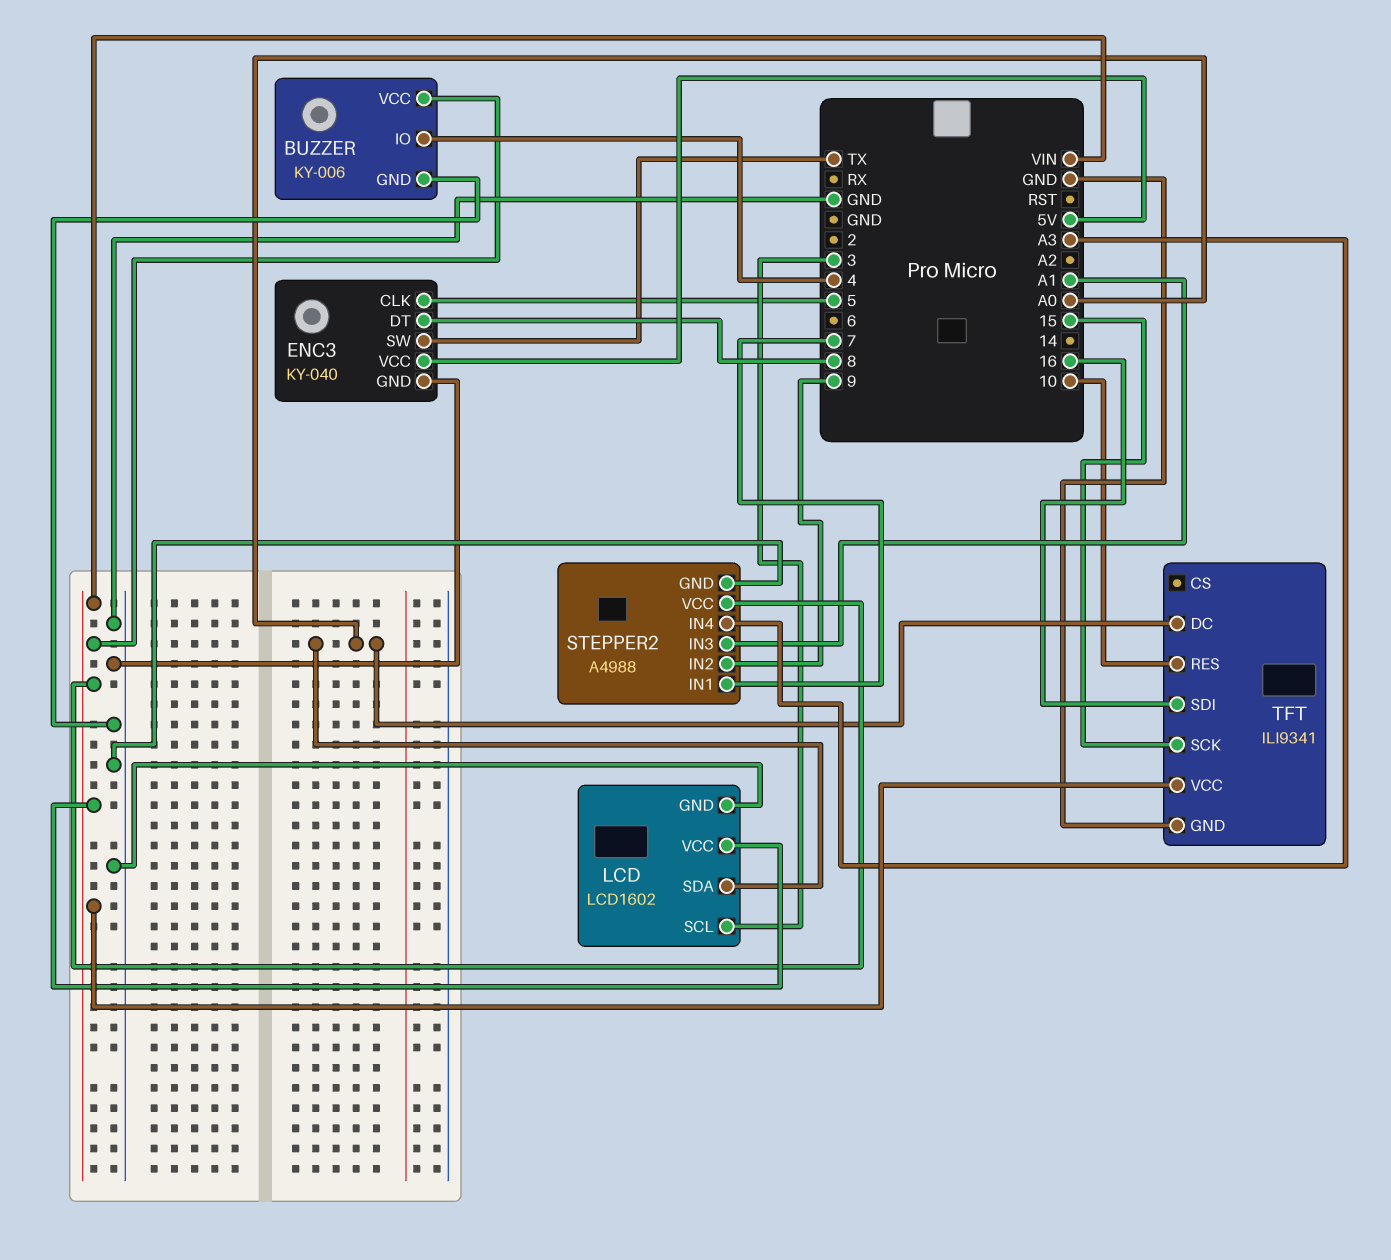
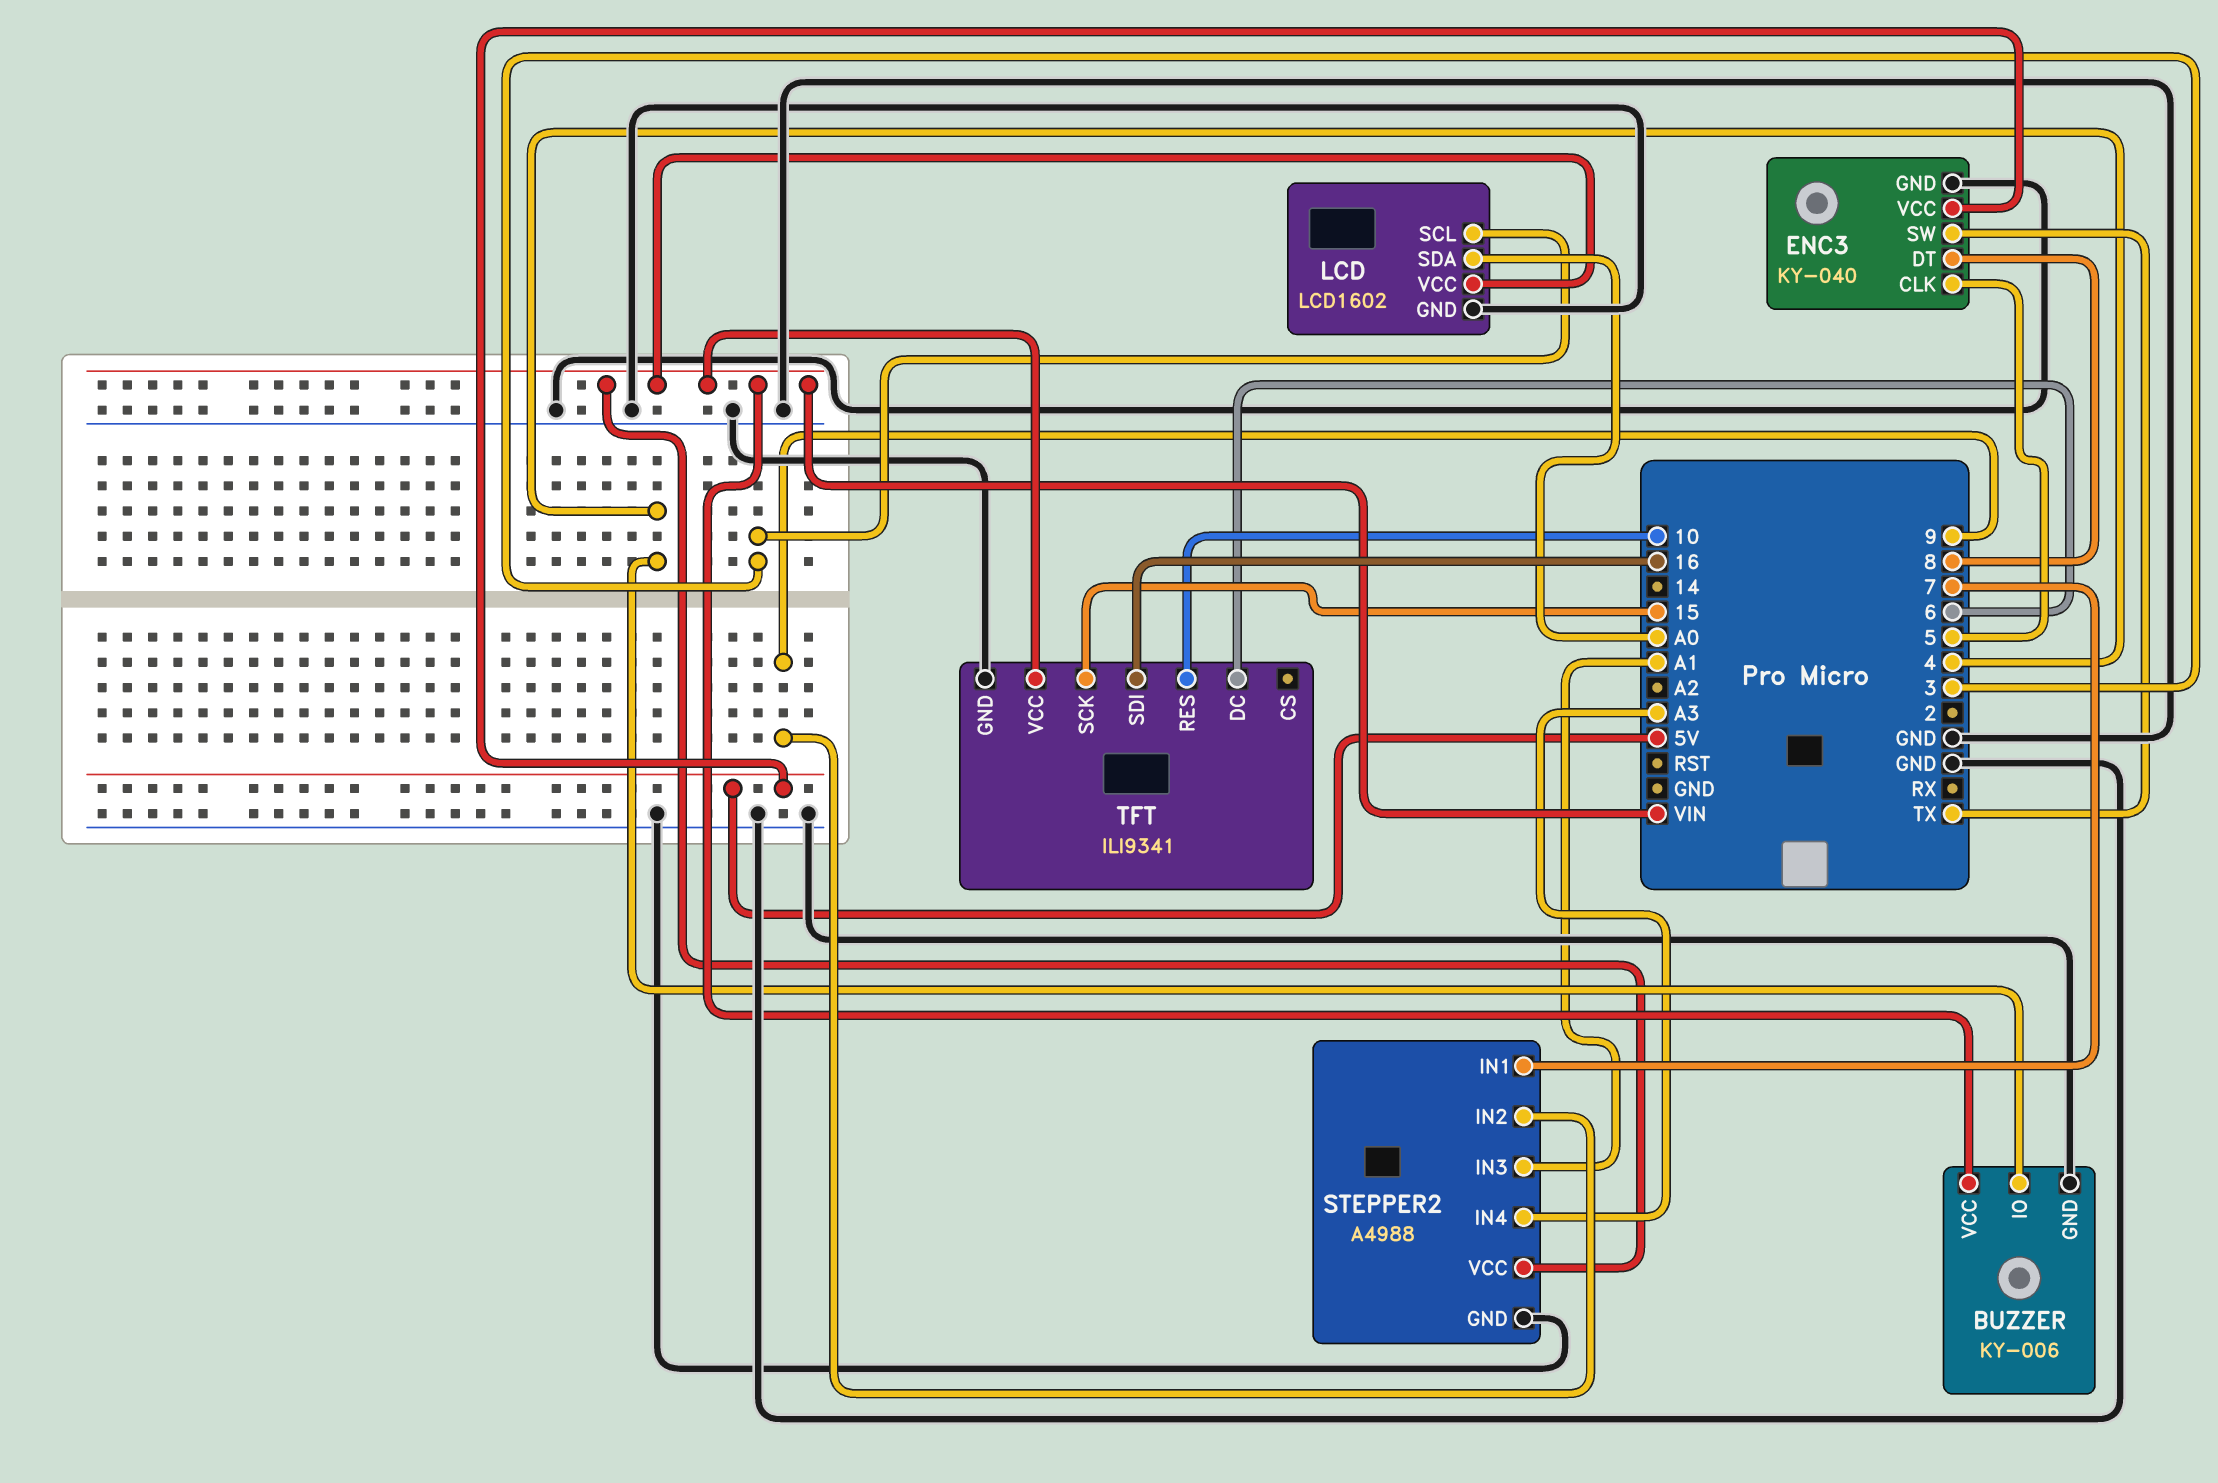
TFT pin DC: A0 -> 6

